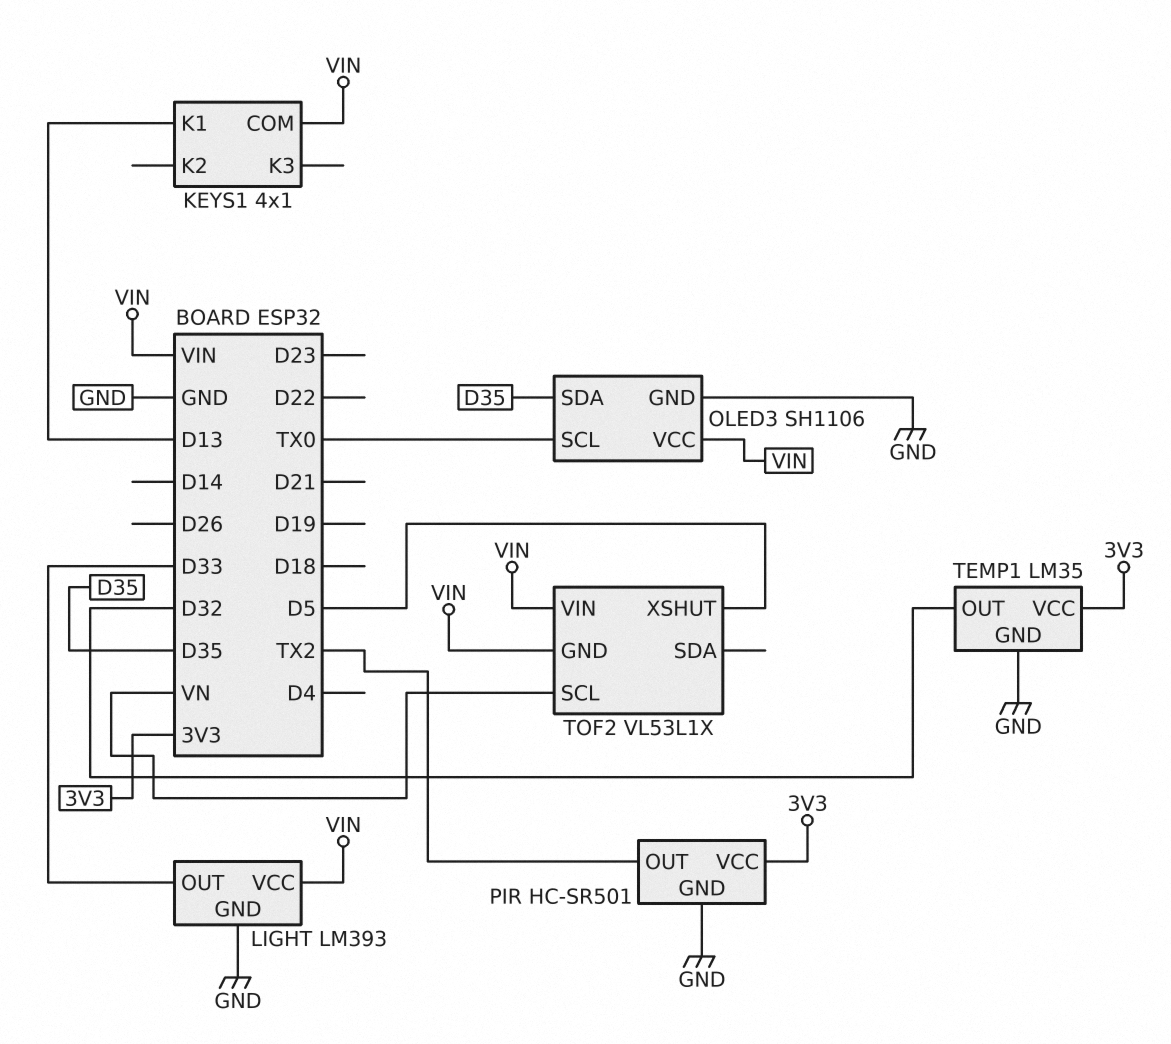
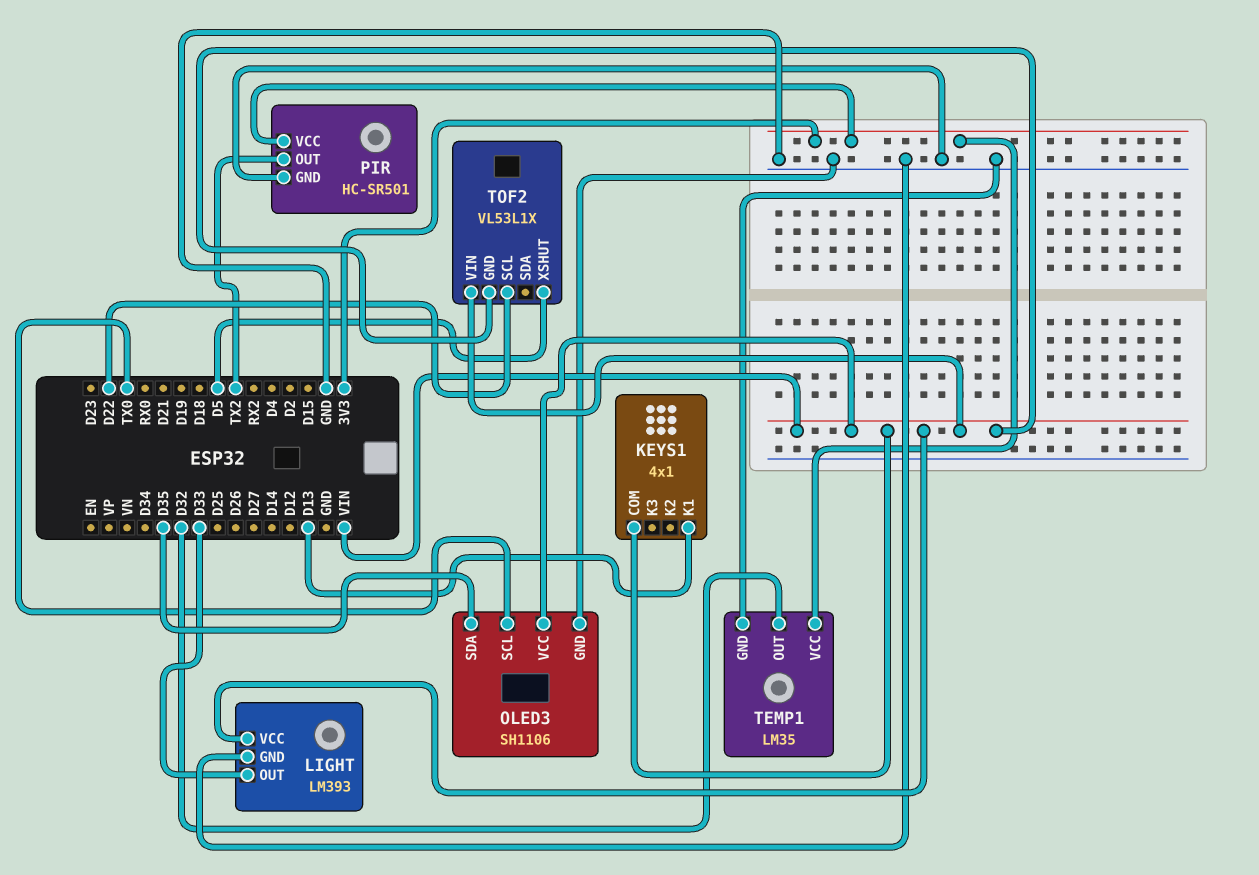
TOF2 pin SCL: VN -> D22

